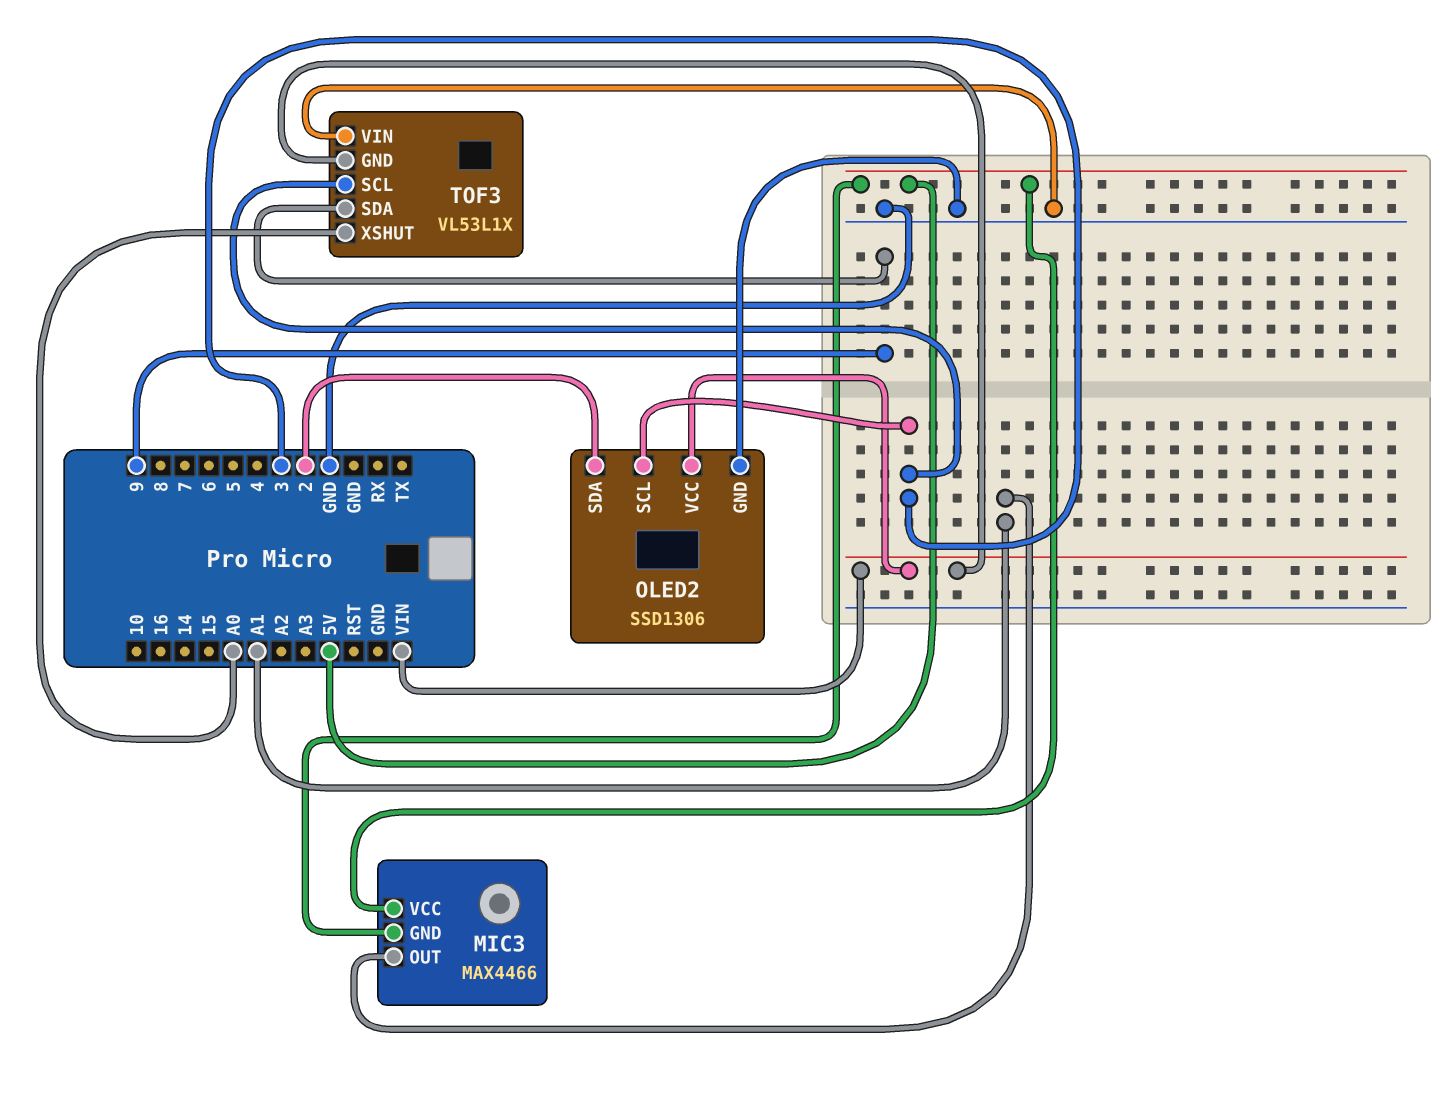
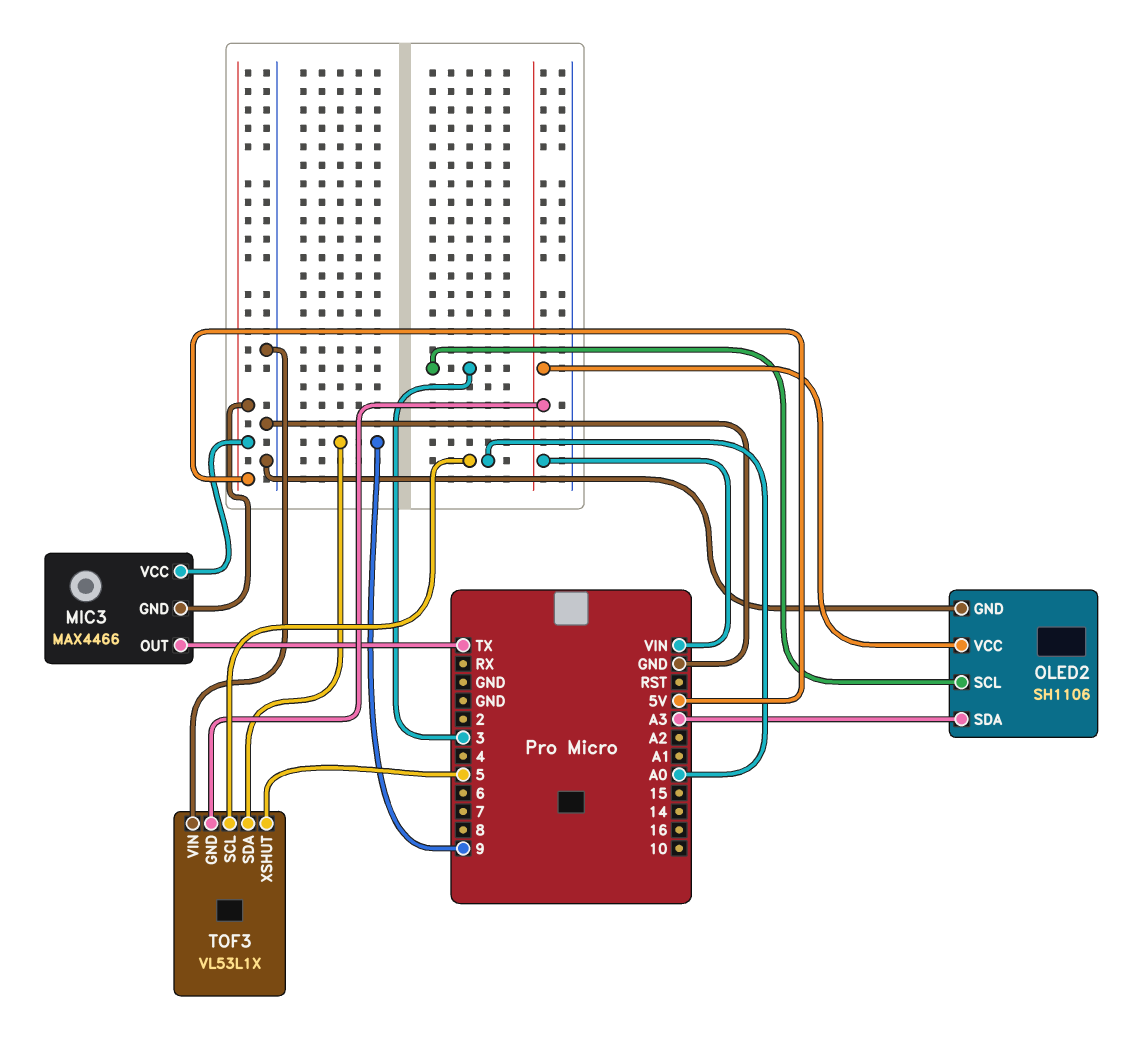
MIC3 pin OUT: A1 -> TX
OLED2: SSD1306 -> SH1106
OLED2 pin SDA: 2 -> A3
TOF3 pin SCL: 3 -> A0
TOF3 pin XSHUT: A0 -> 5

